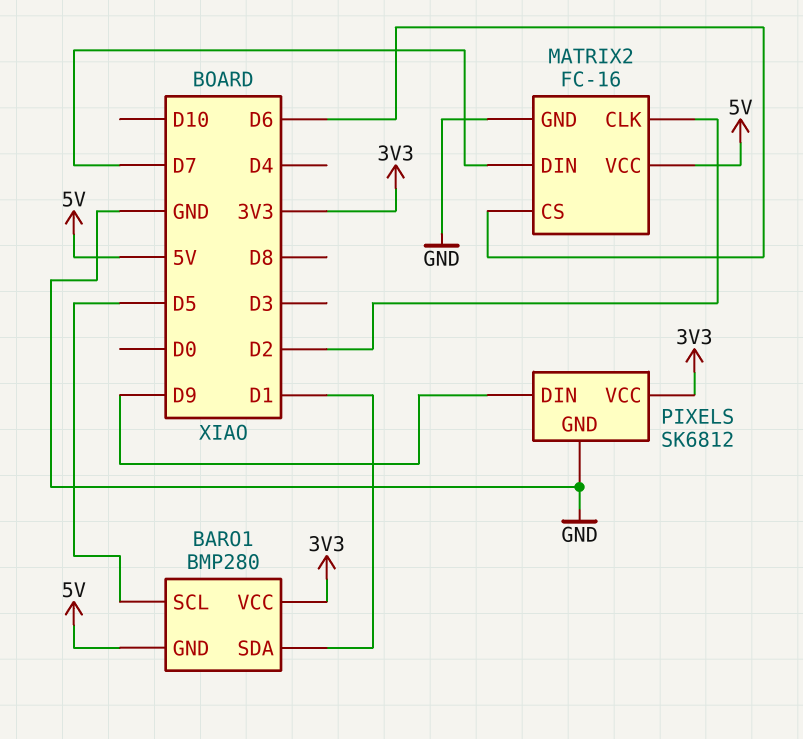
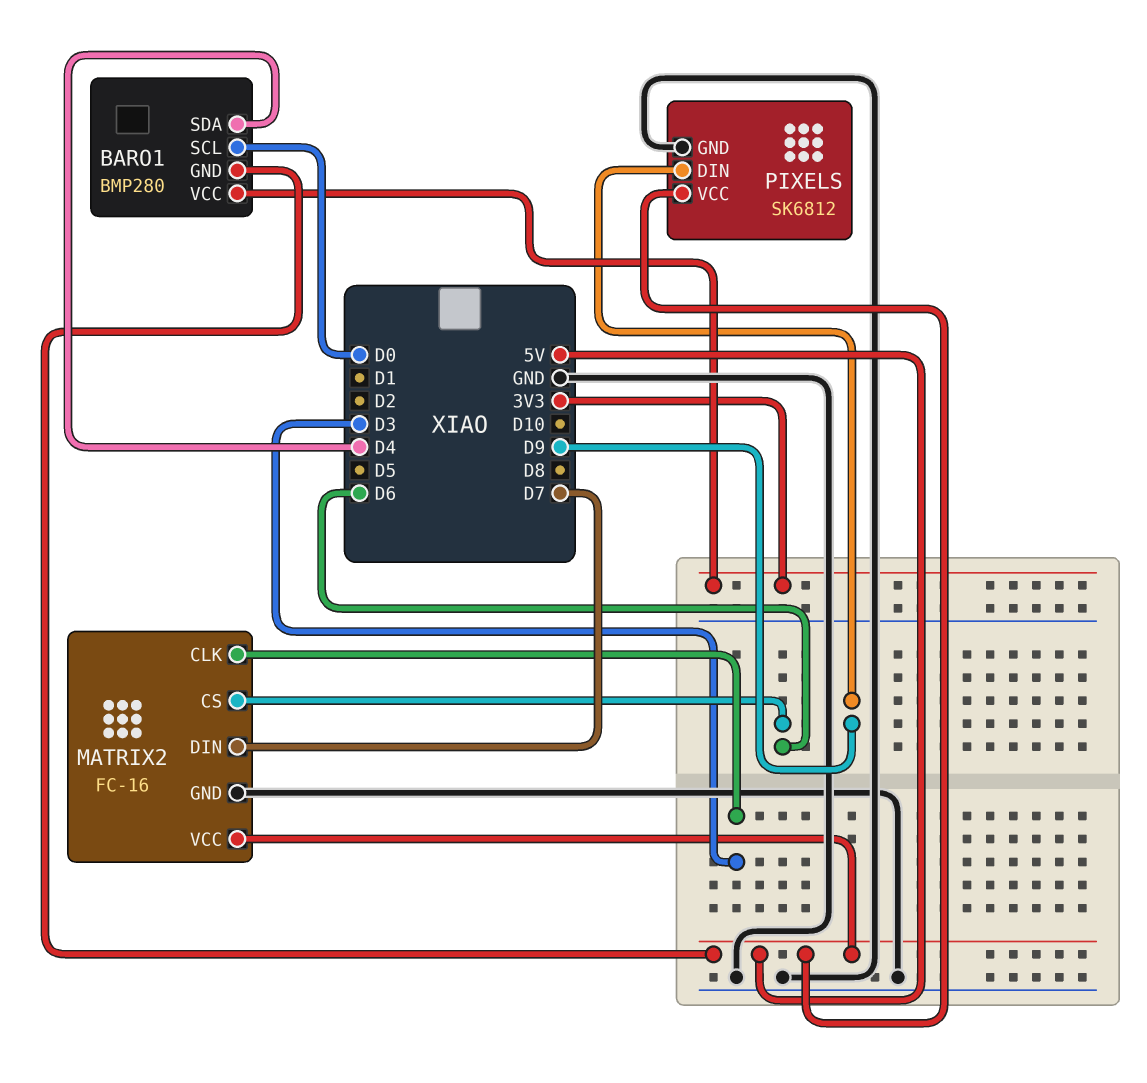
BARO1 pin SCL: D5 -> D0
BARO1 pin SDA: D1 -> D4
MATRIX2 pin CLK: D2 -> D3
PIXELS pin VCC: 3V3 -> 5V

